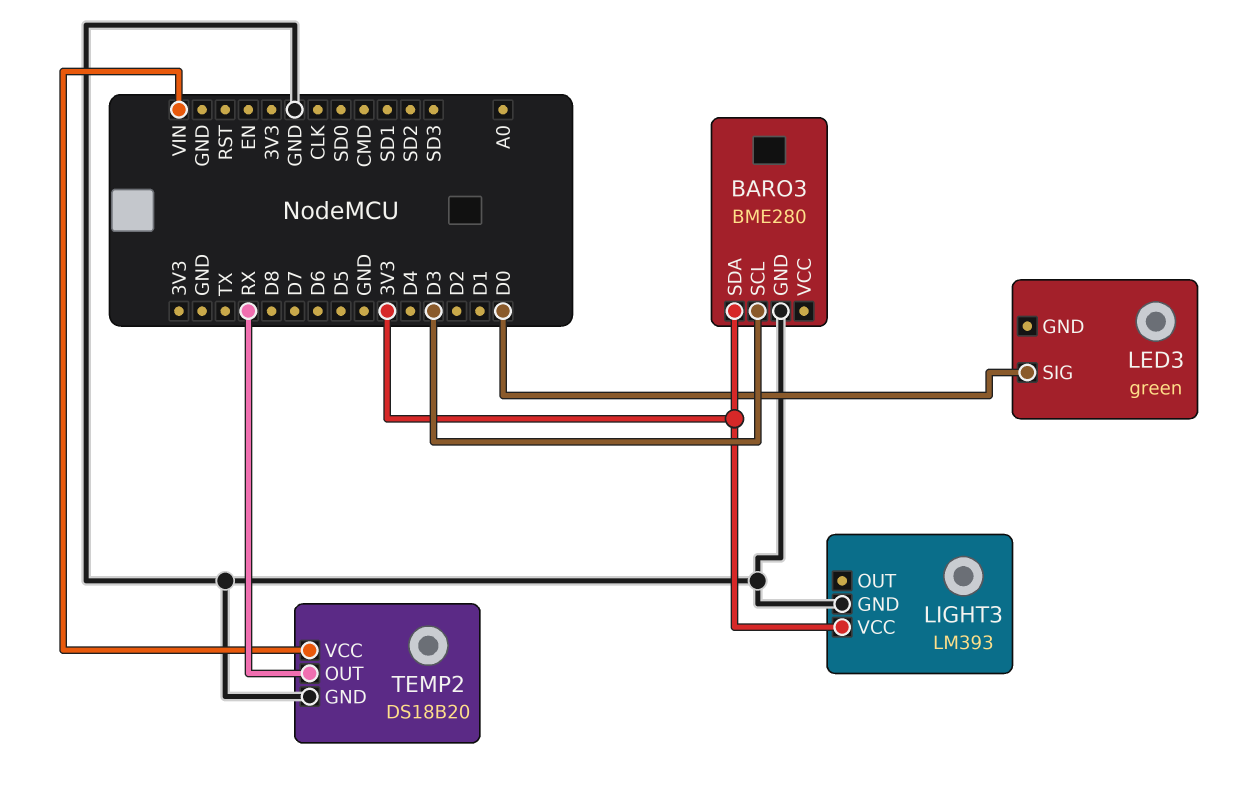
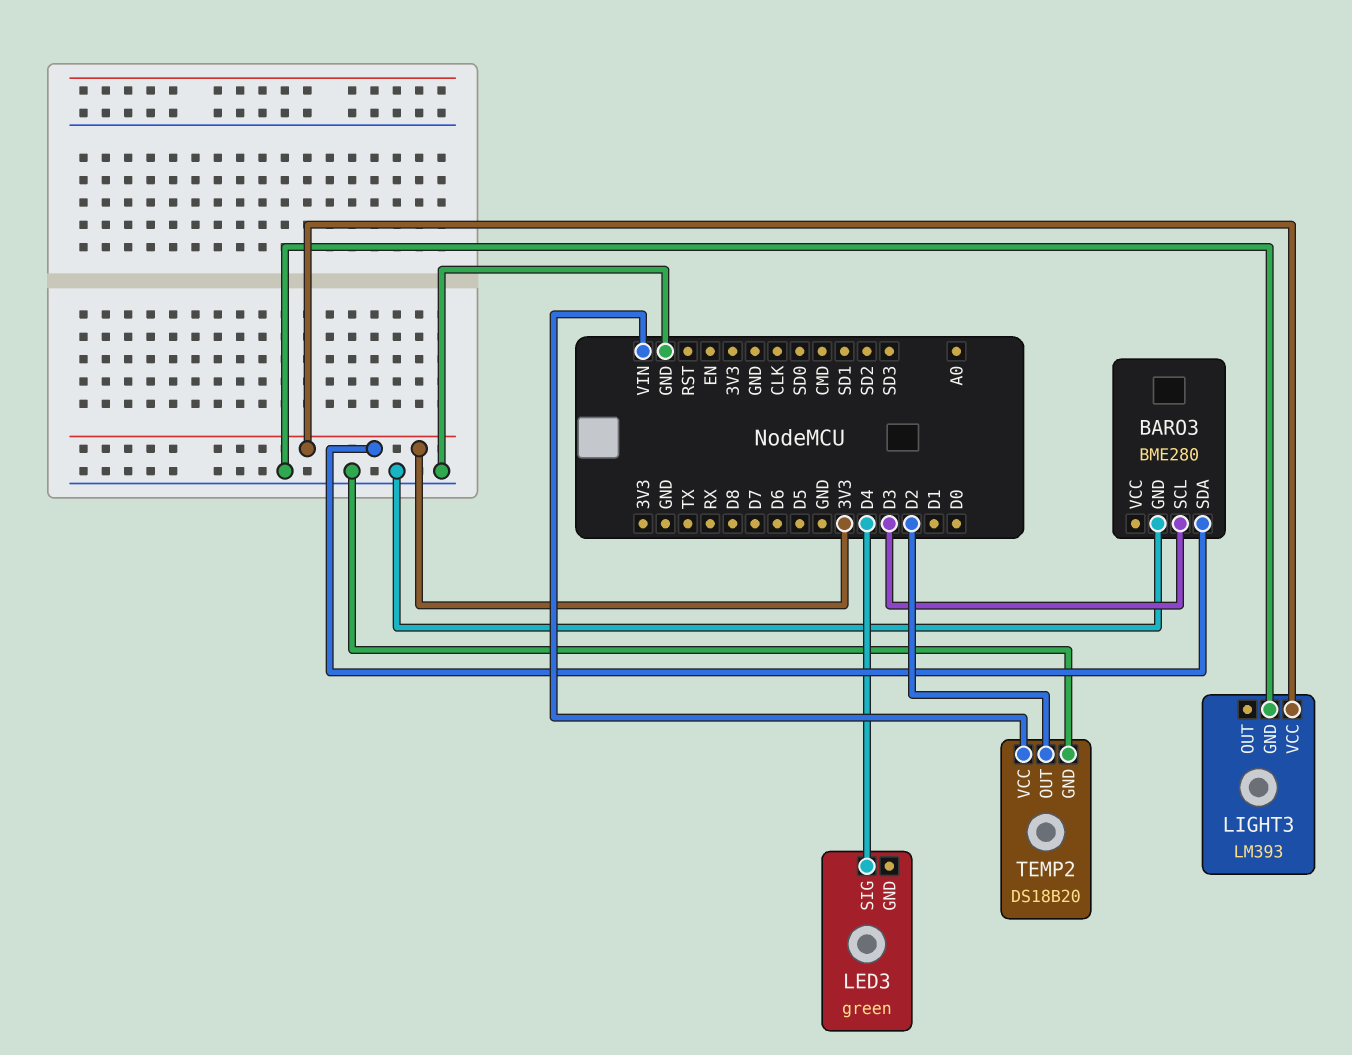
LED3 pin SIG: D0 -> D4
TEMP2 pin OUT: RX -> D2

